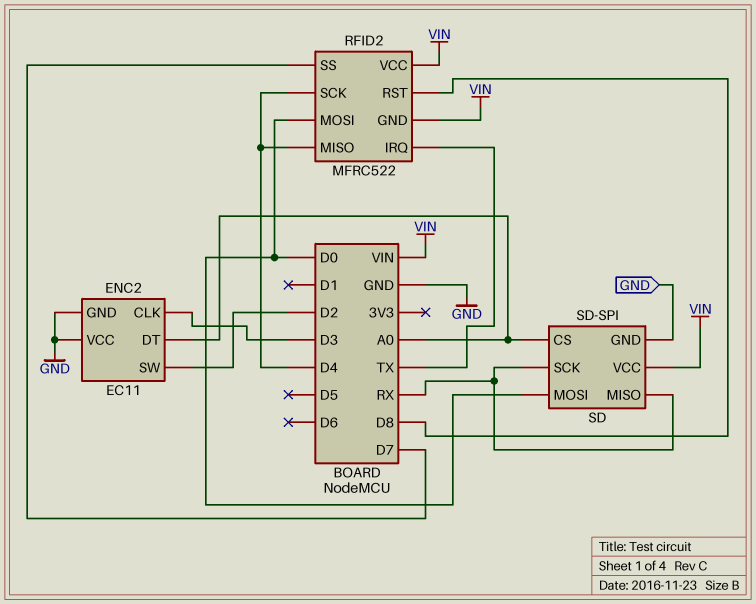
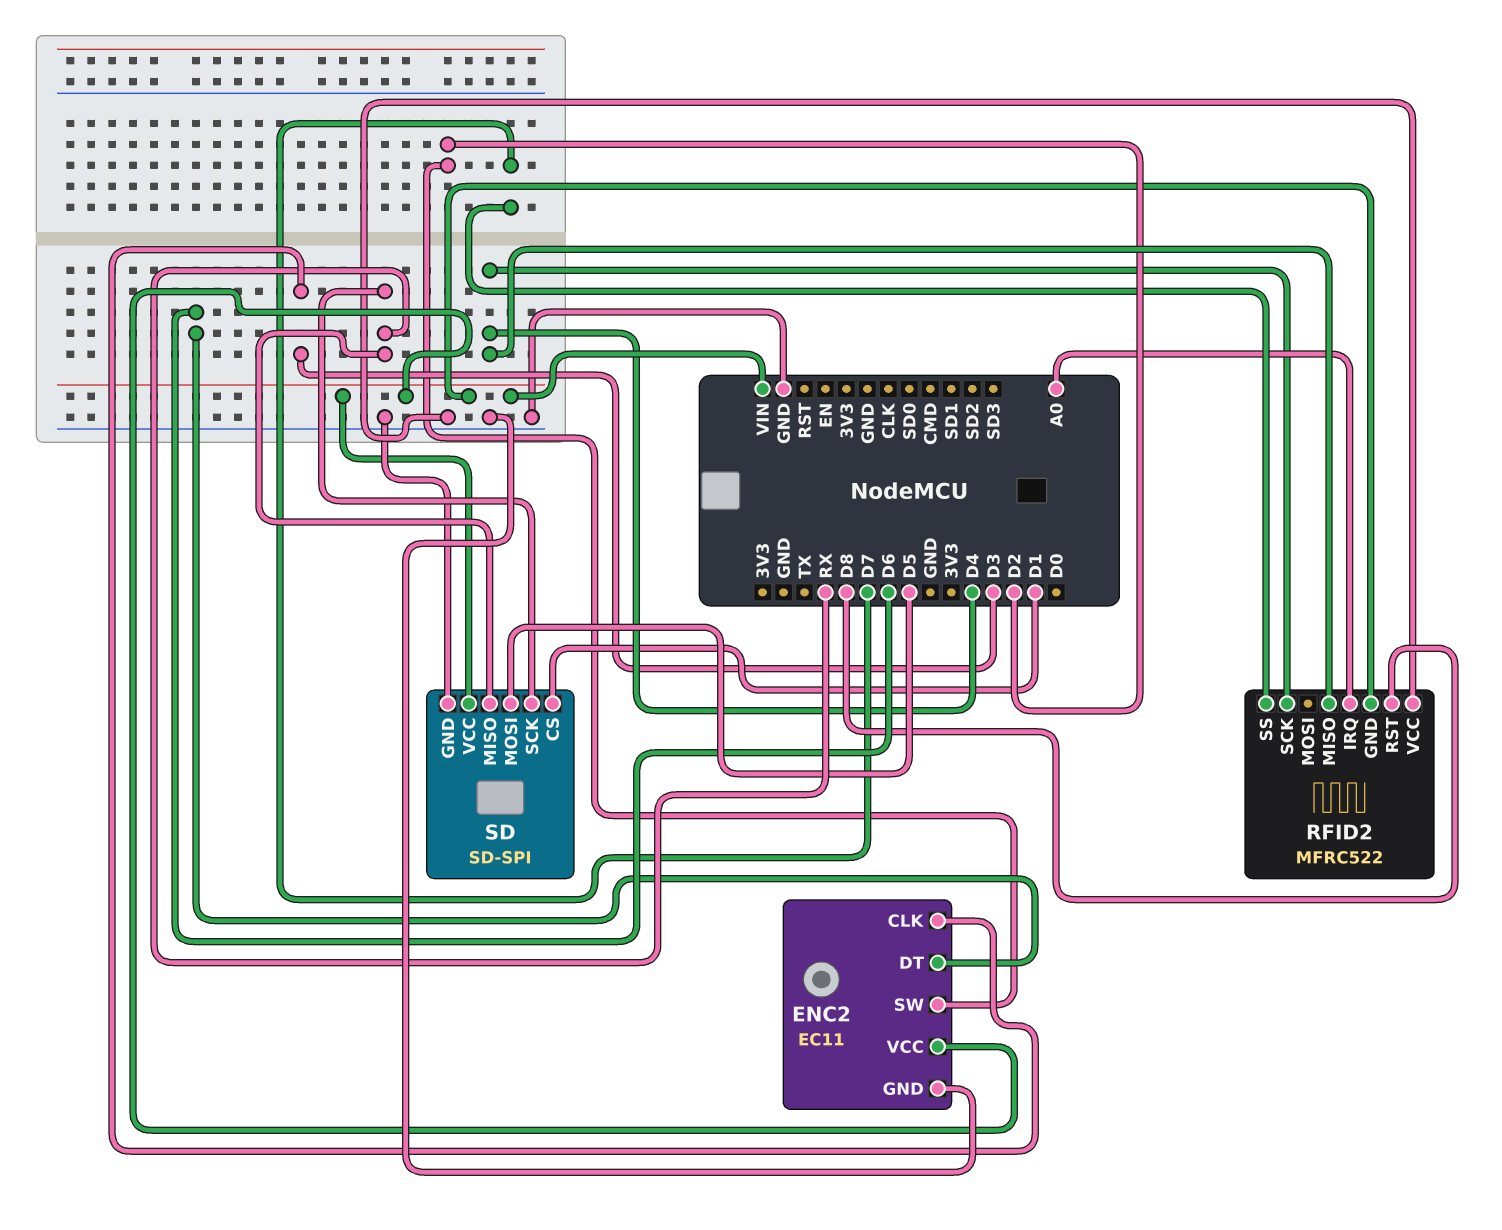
ENC2 pin DT: A0 -> D6
ENC2 pin VCC: GND -> VIN
RFID2 pin IRQ: TX -> A0
RFID2 pin MOSI: D0 -> none
RFID2 pin VCC: VIN -> GND
SD pin CS: A0 -> D1
SD pin MOSI: D0 -> D5

